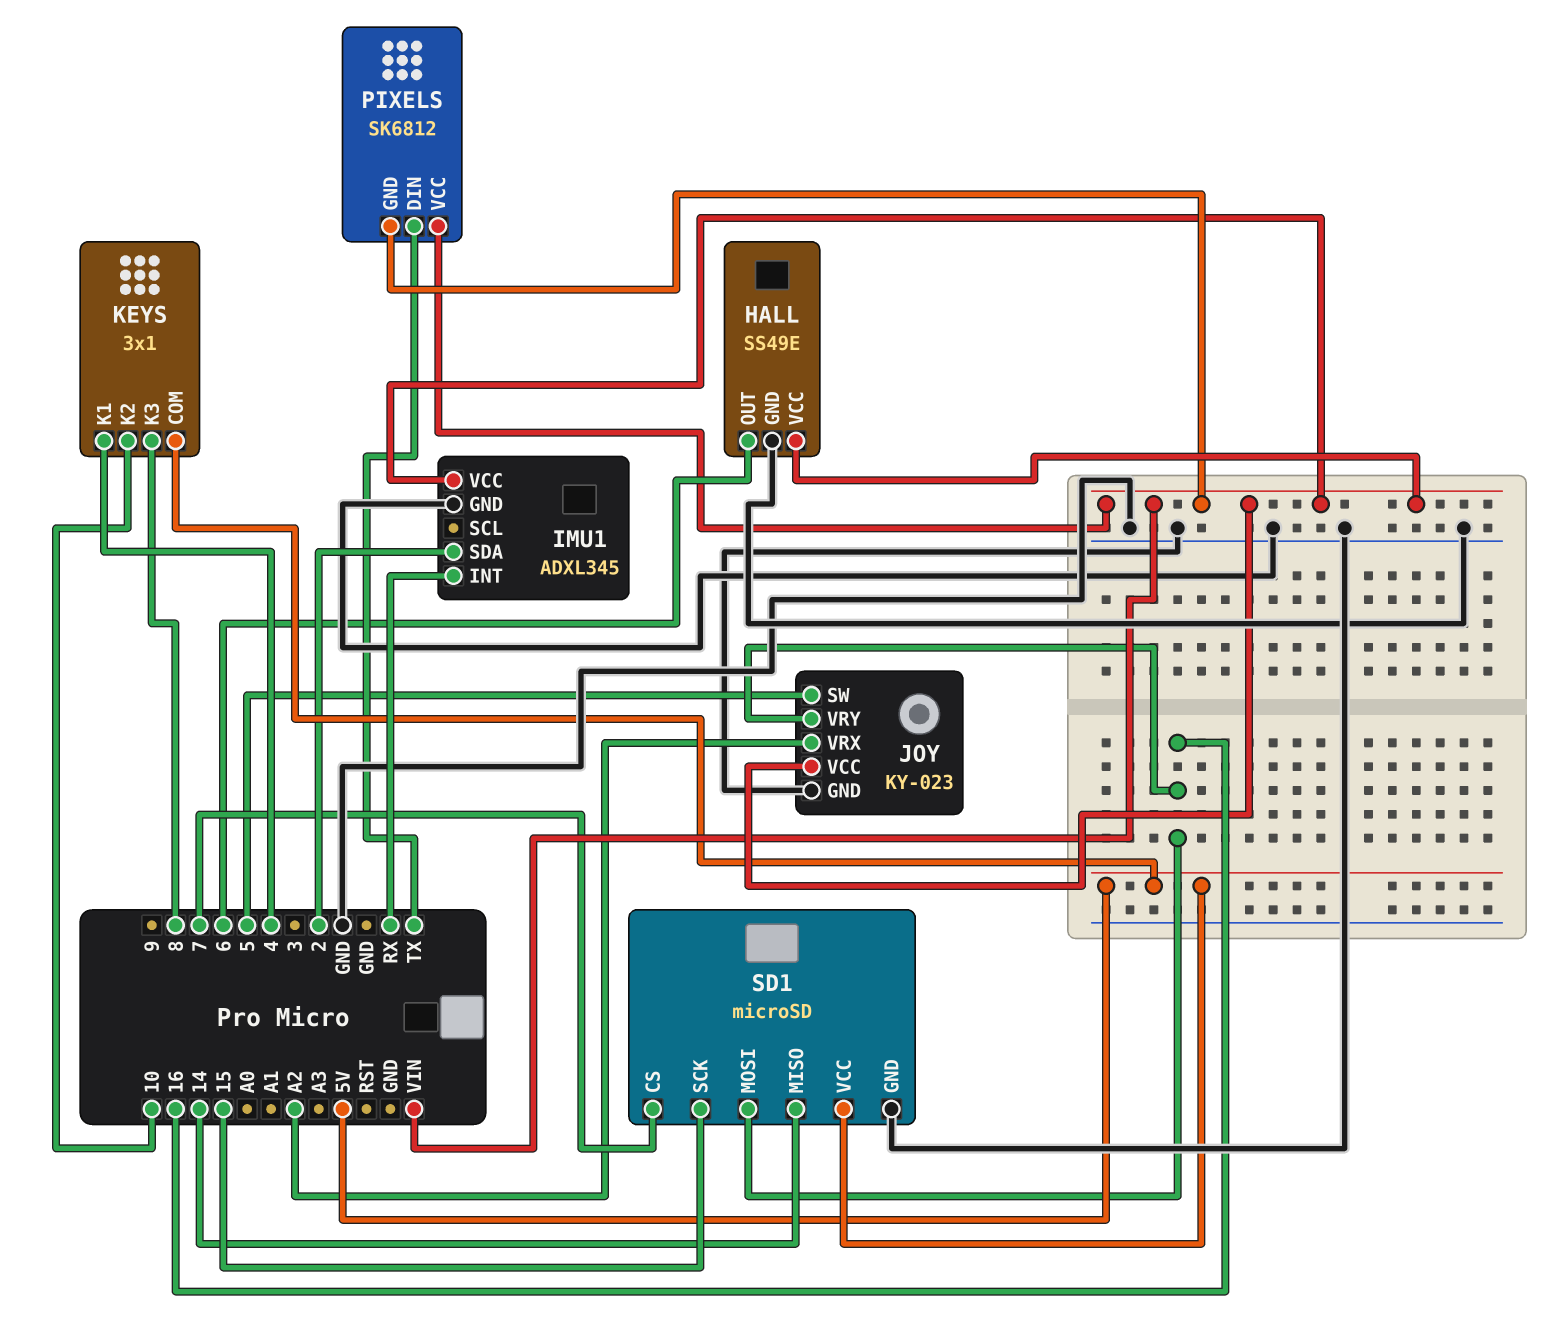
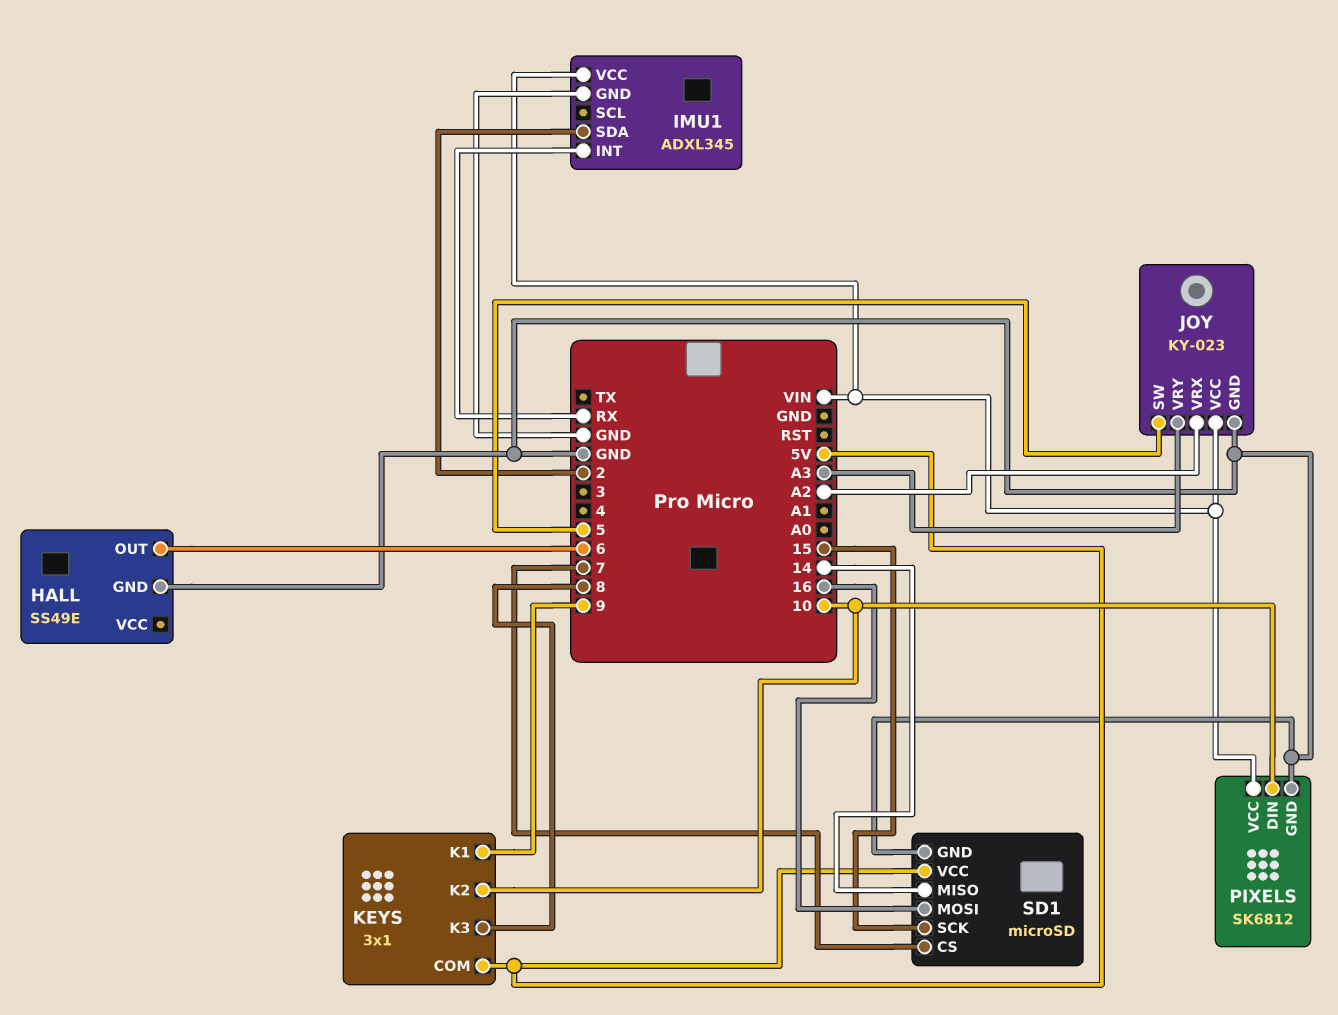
HALL pin VCC: VIN -> none
JOY pin VRY: 16 -> A3
KEYS pin K1: 4 -> 9
PIXELS pin DIN: TX -> 10
PIXELS pin GND: VIN -> GND

